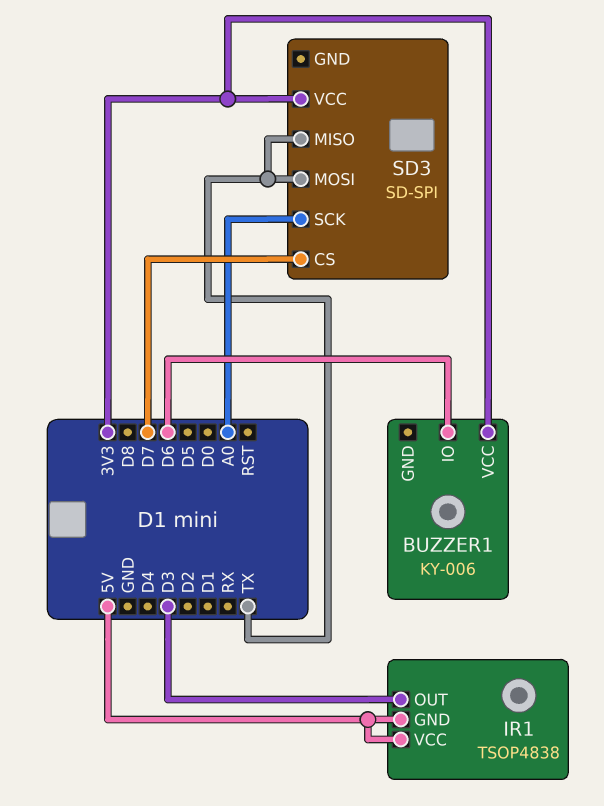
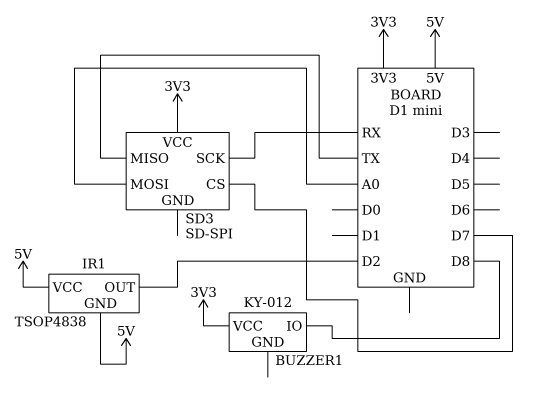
BUZZER1: KY-006 -> KY-012
BUZZER1 pin IO: D6 -> D8
IR1 pin OUT: D3 -> D2
SD3 pin MOSI: TX -> A0
SD3 pin SCK: A0 -> RX

